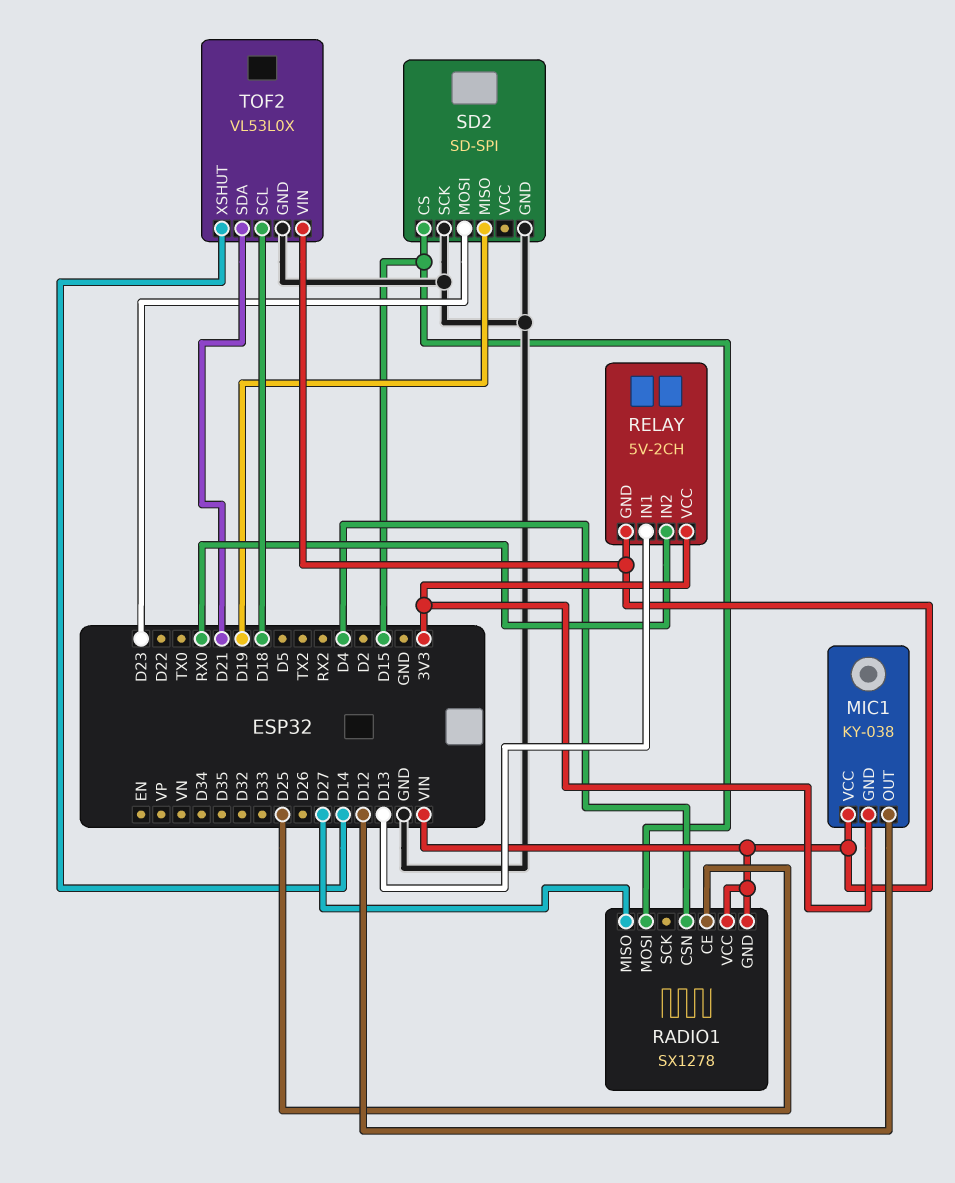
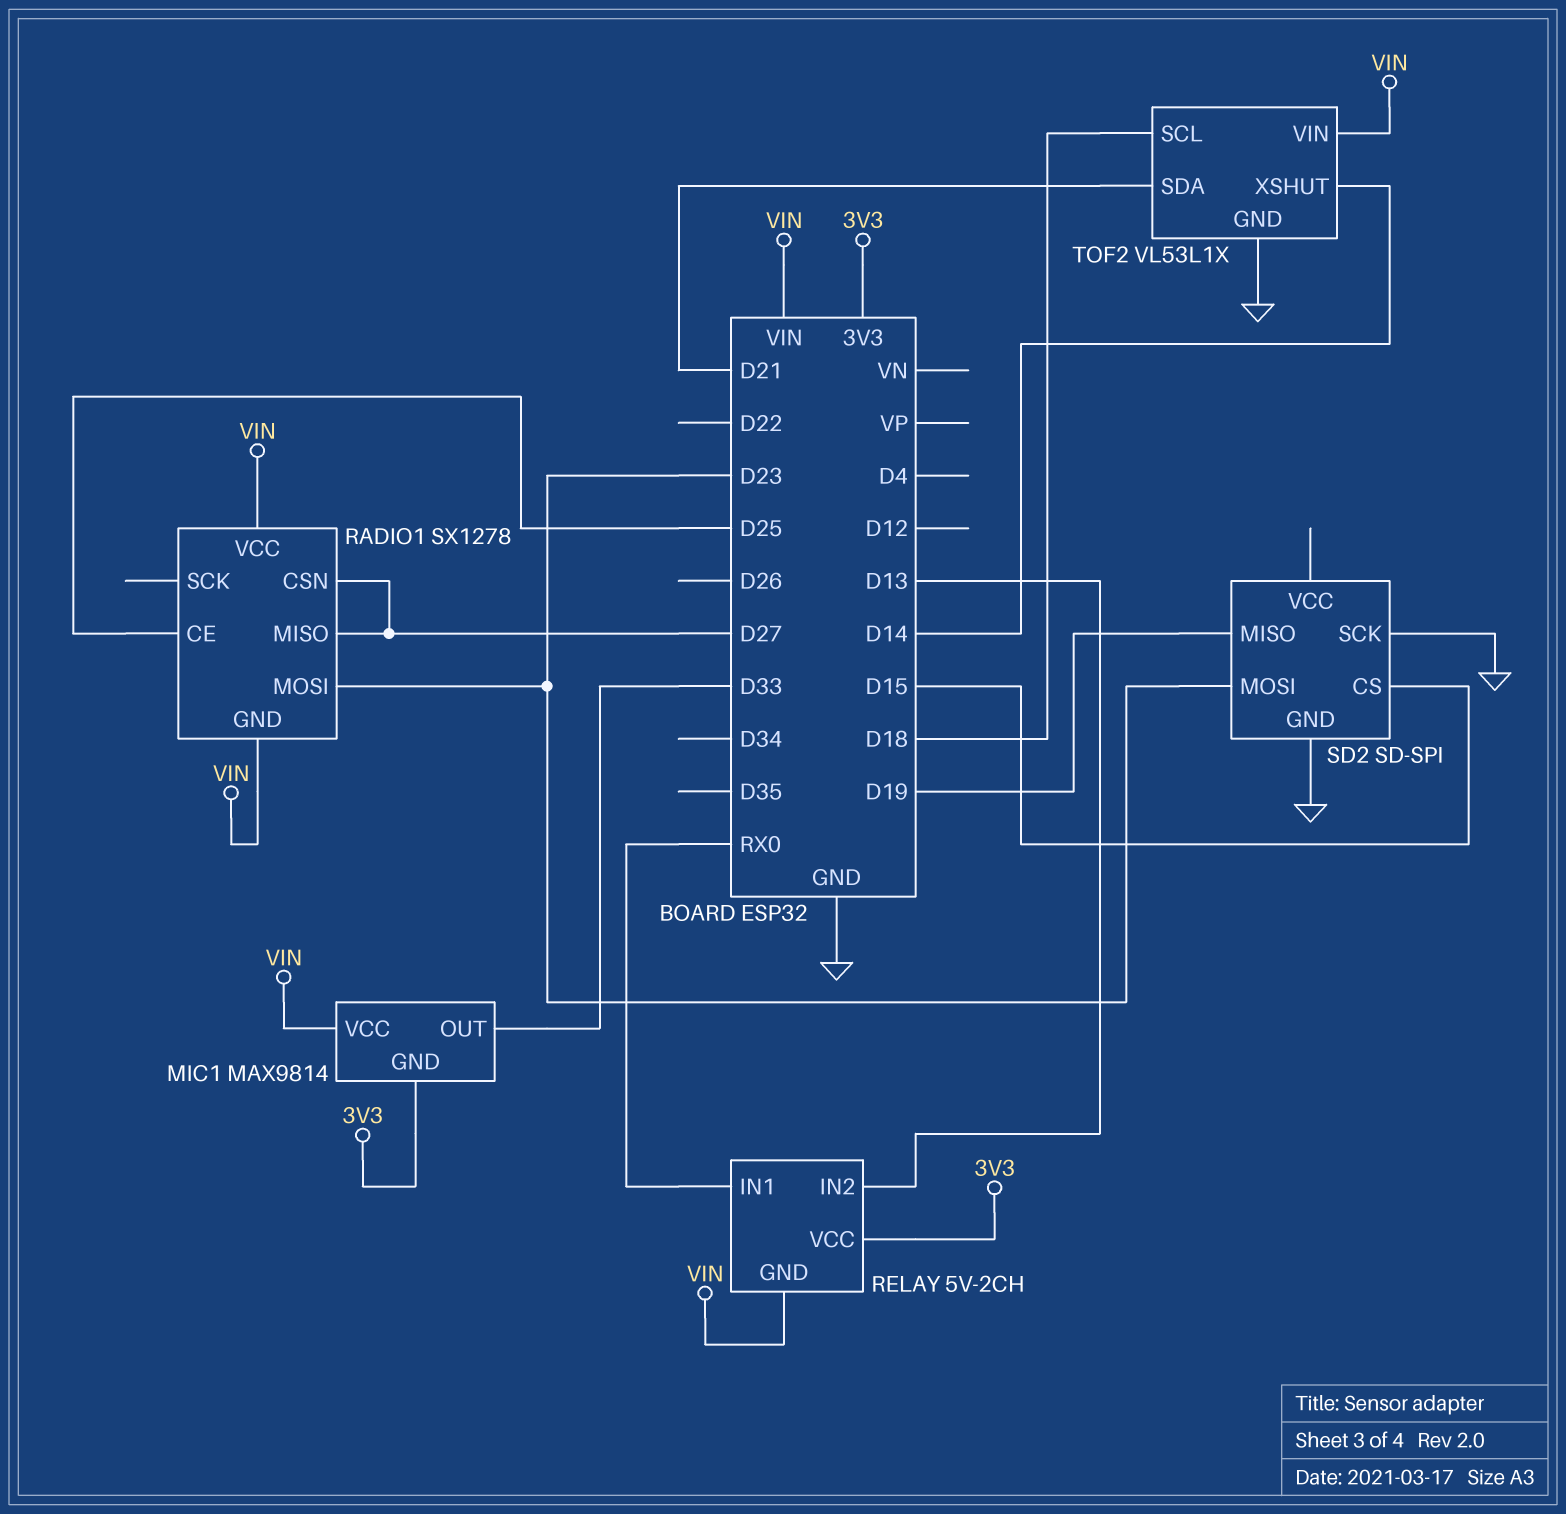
MIC1: KY-038 -> MAX9814
MIC1 pin OUT: D12 -> D33
RADIO1 pin CSN: D4 -> D27
RADIO1 pin MOSI: D15 -> D23
RELAY pin IN1: D13 -> RX0
RELAY pin IN2: RX0 -> D13
TOF2: VL53L0X -> VL53L1X

